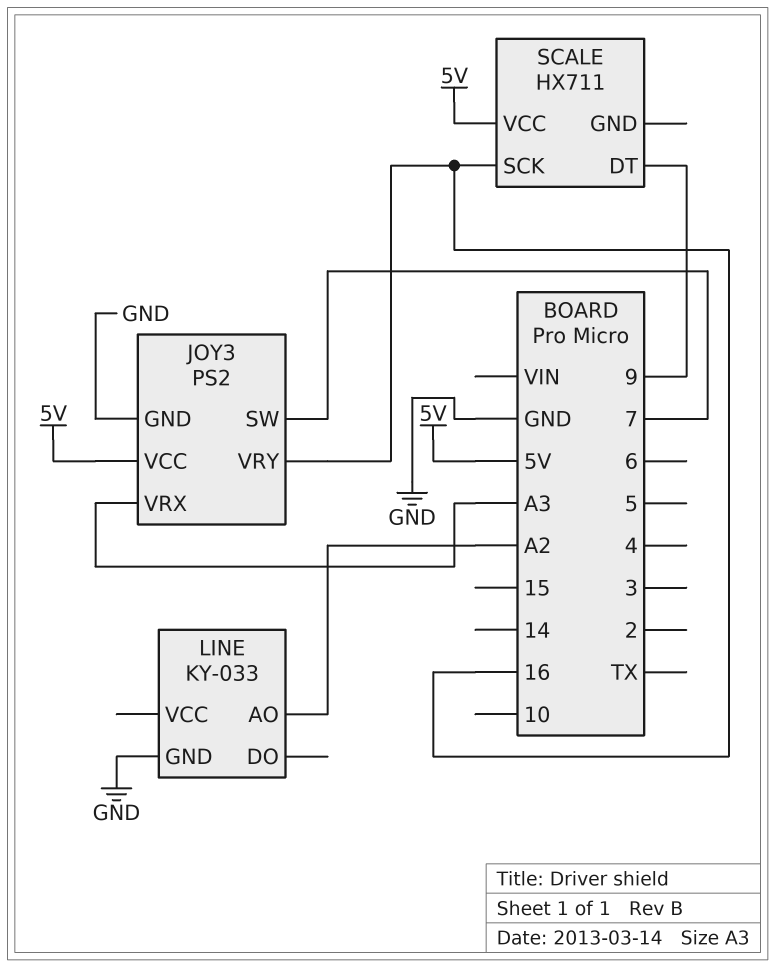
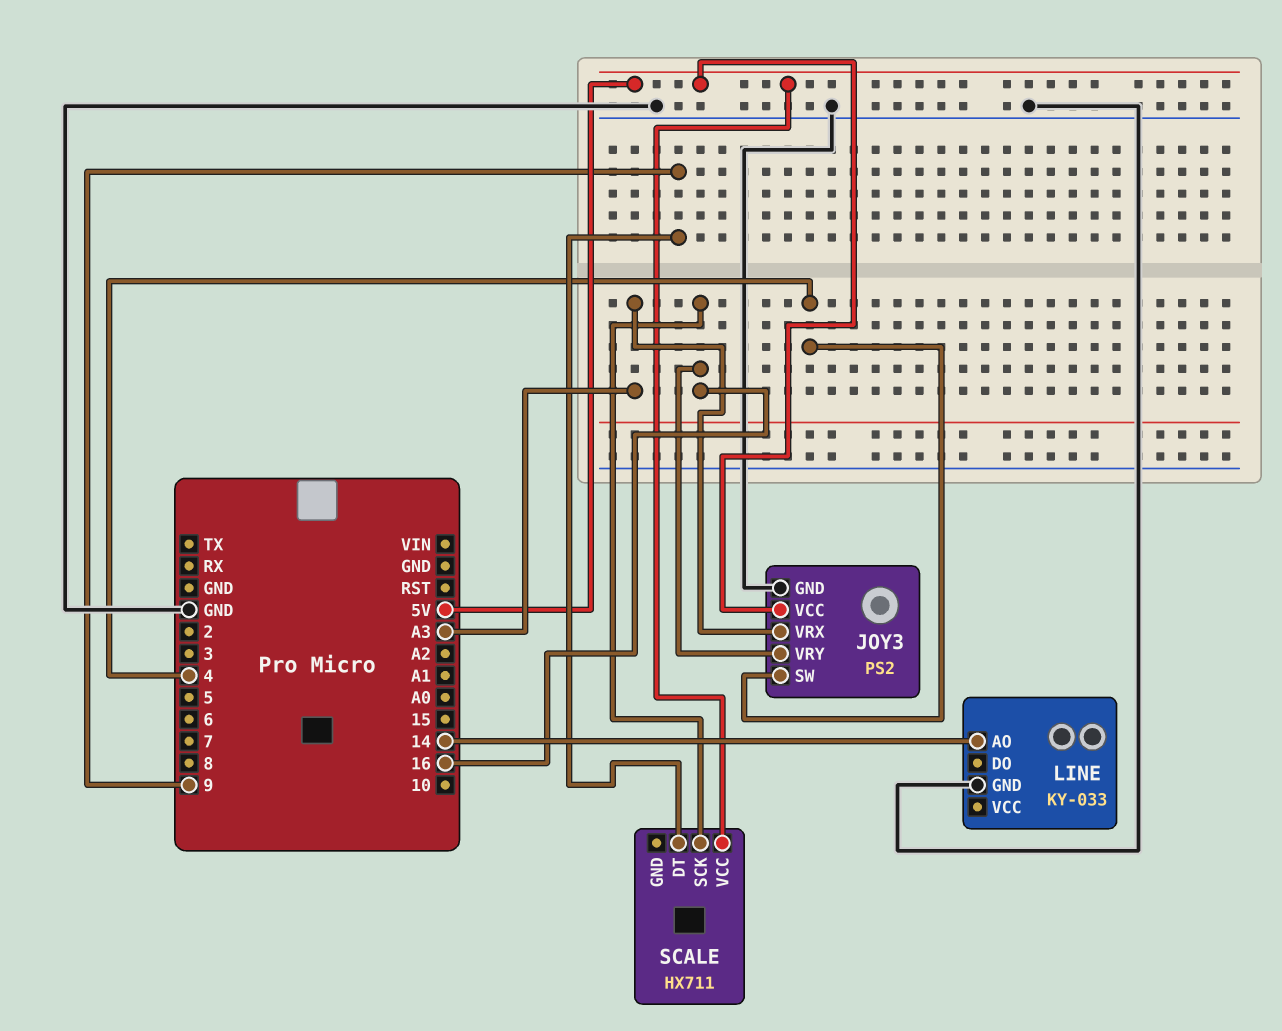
JOY3 pin SW: 7 -> 4
LINE pin AO: A2 -> 14

